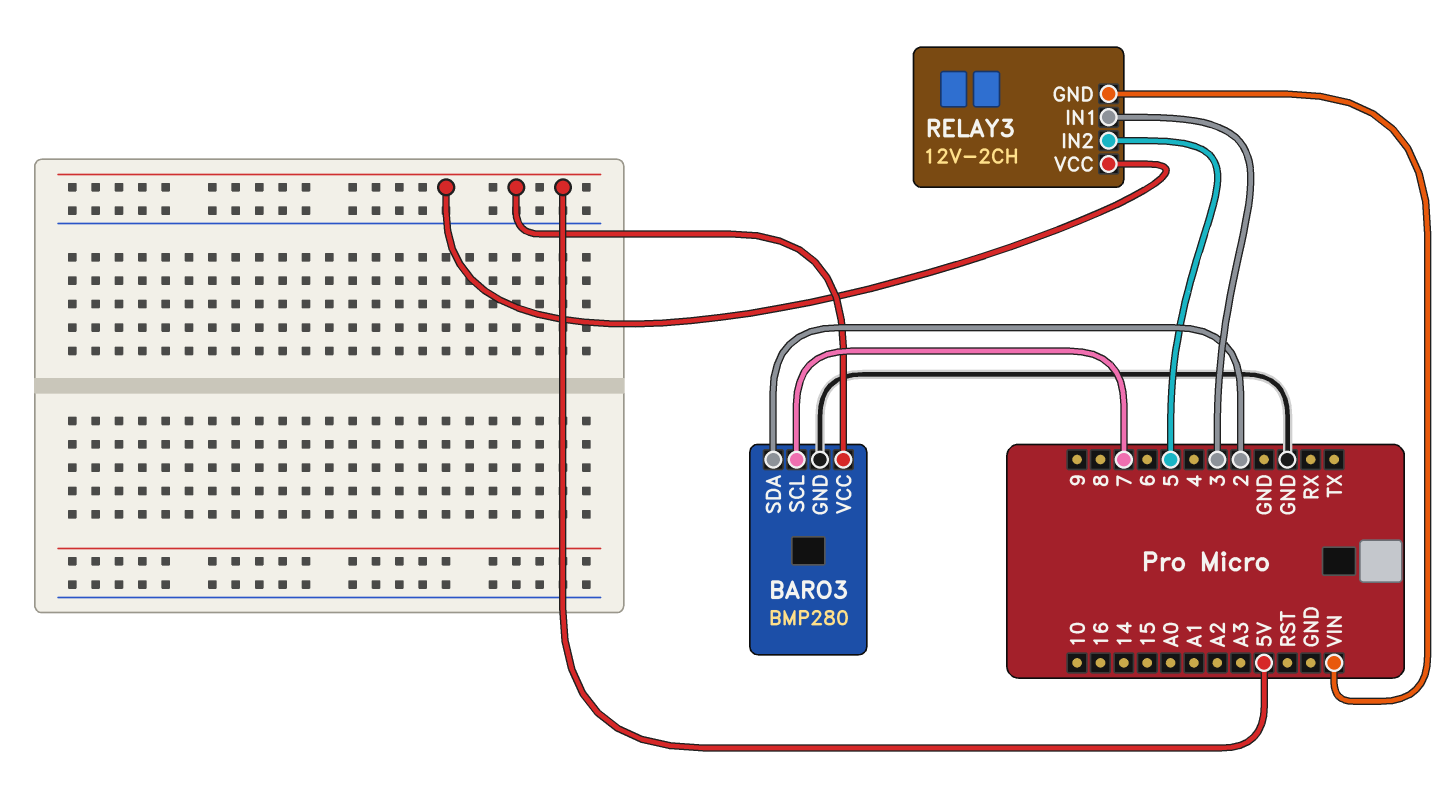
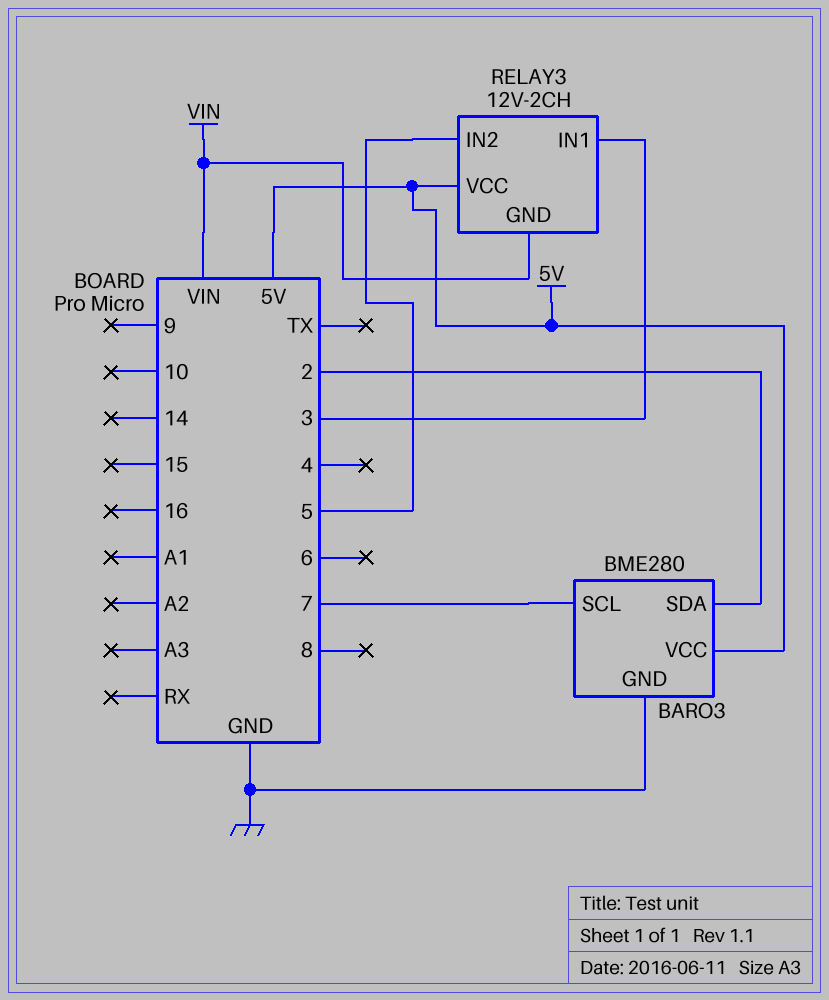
BARO3: BMP280 -> BME280

